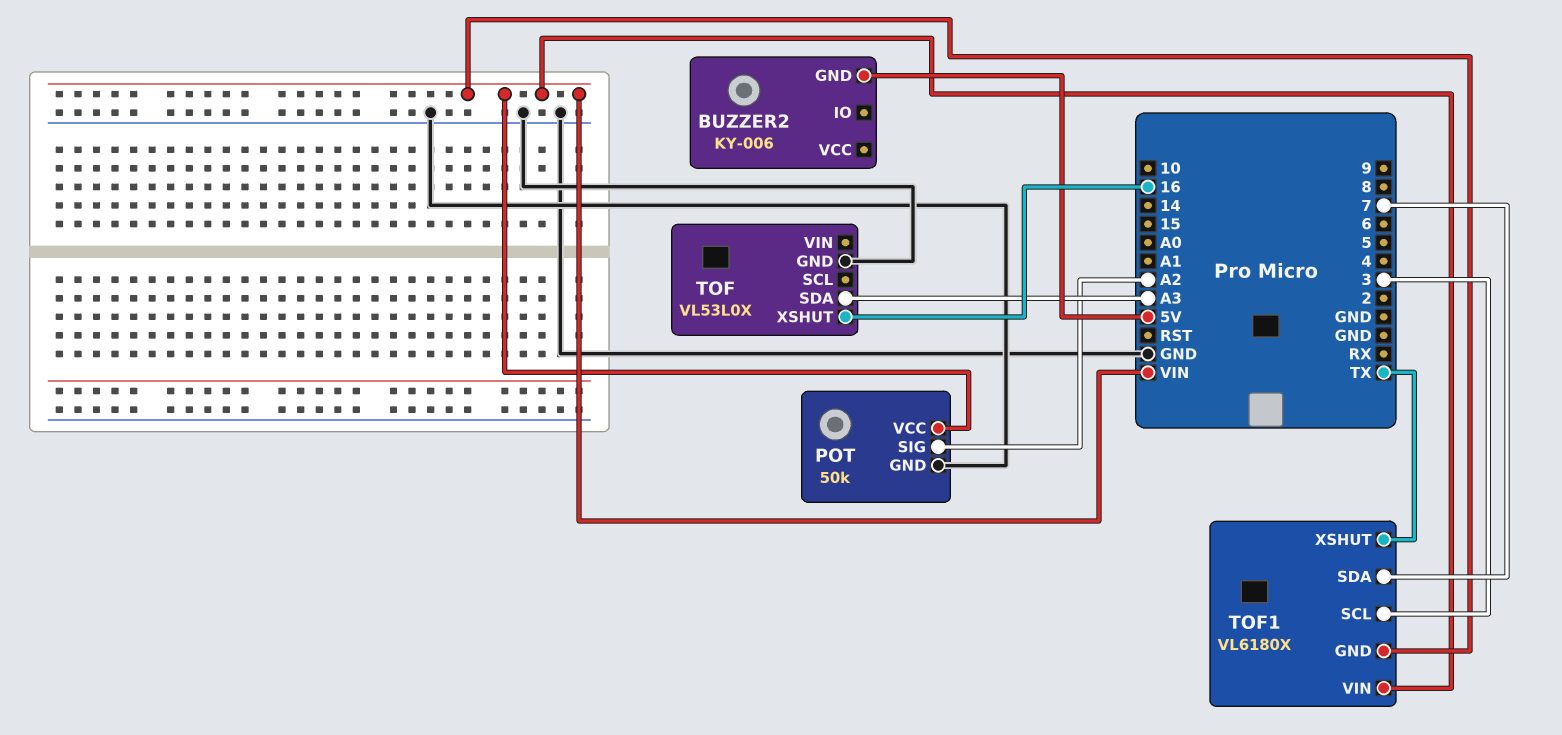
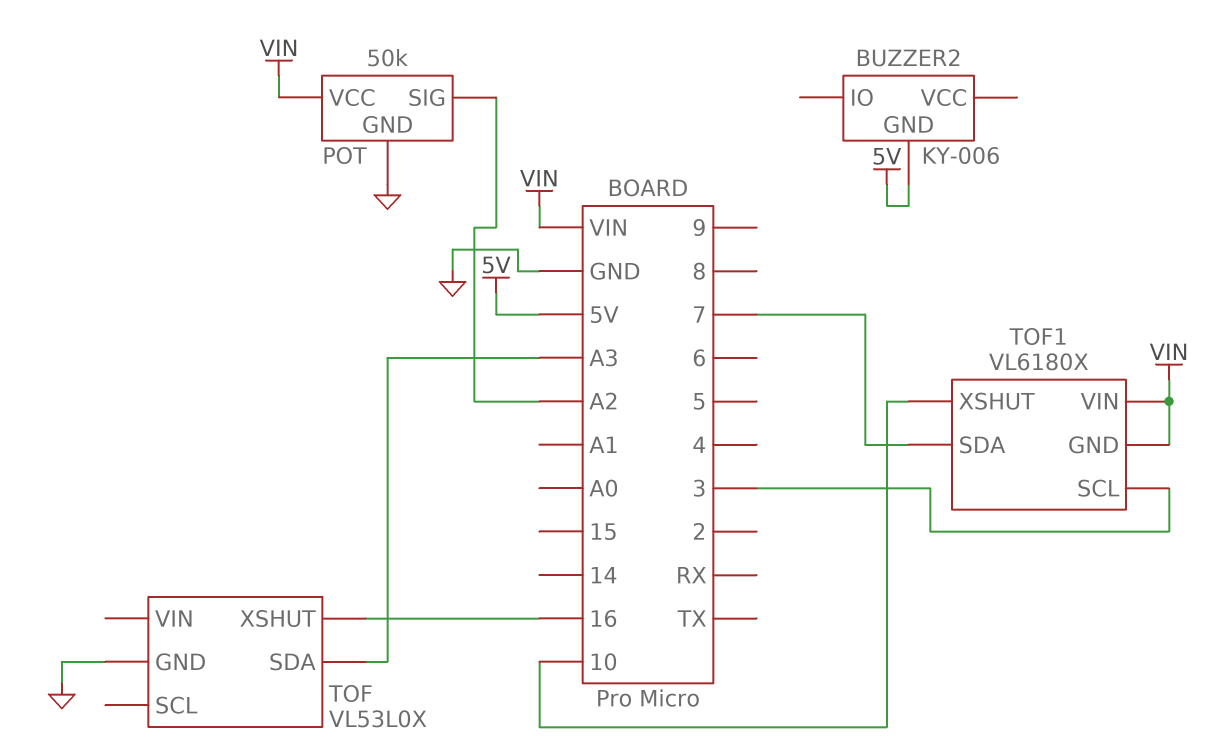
TOF1 pin XSHUT: TX -> 10

